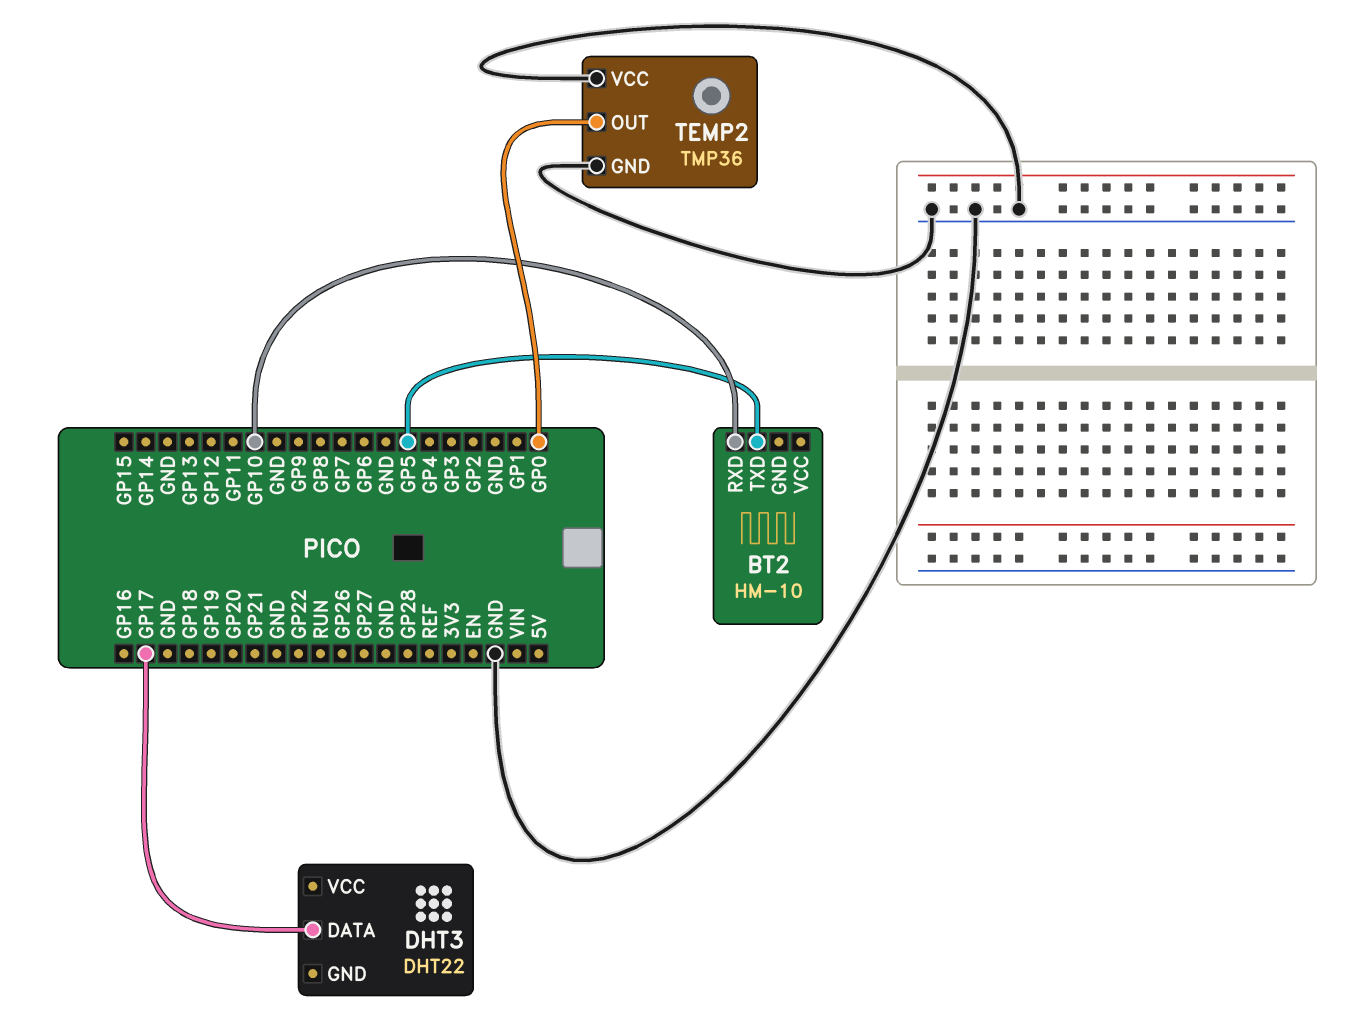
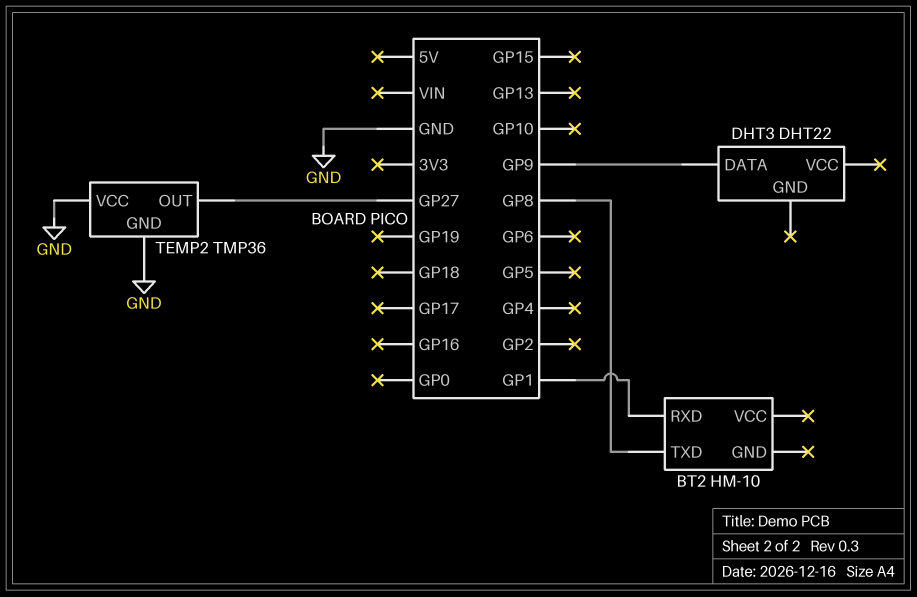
BT2 pin RXD: GP10 -> GP1
BT2 pin TXD: GP5 -> GP8
DHT3 pin DATA: GP17 -> GP9
TEMP2 pin OUT: GP0 -> GP27

